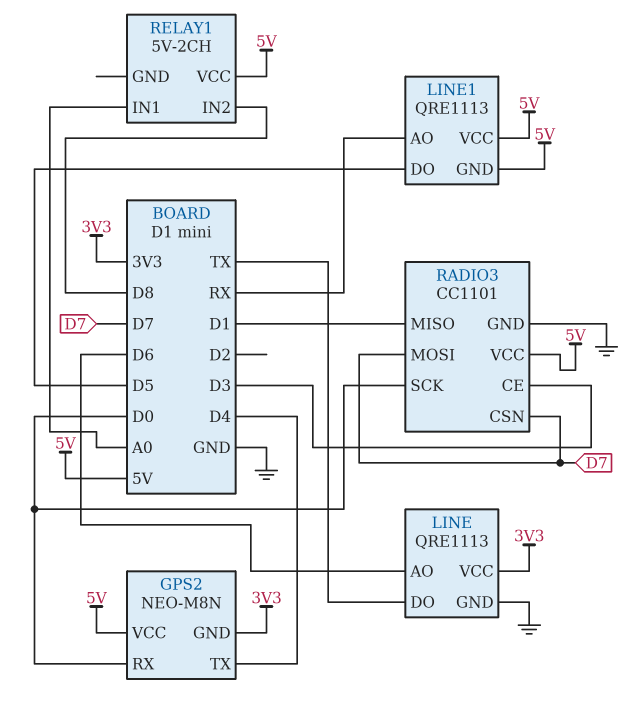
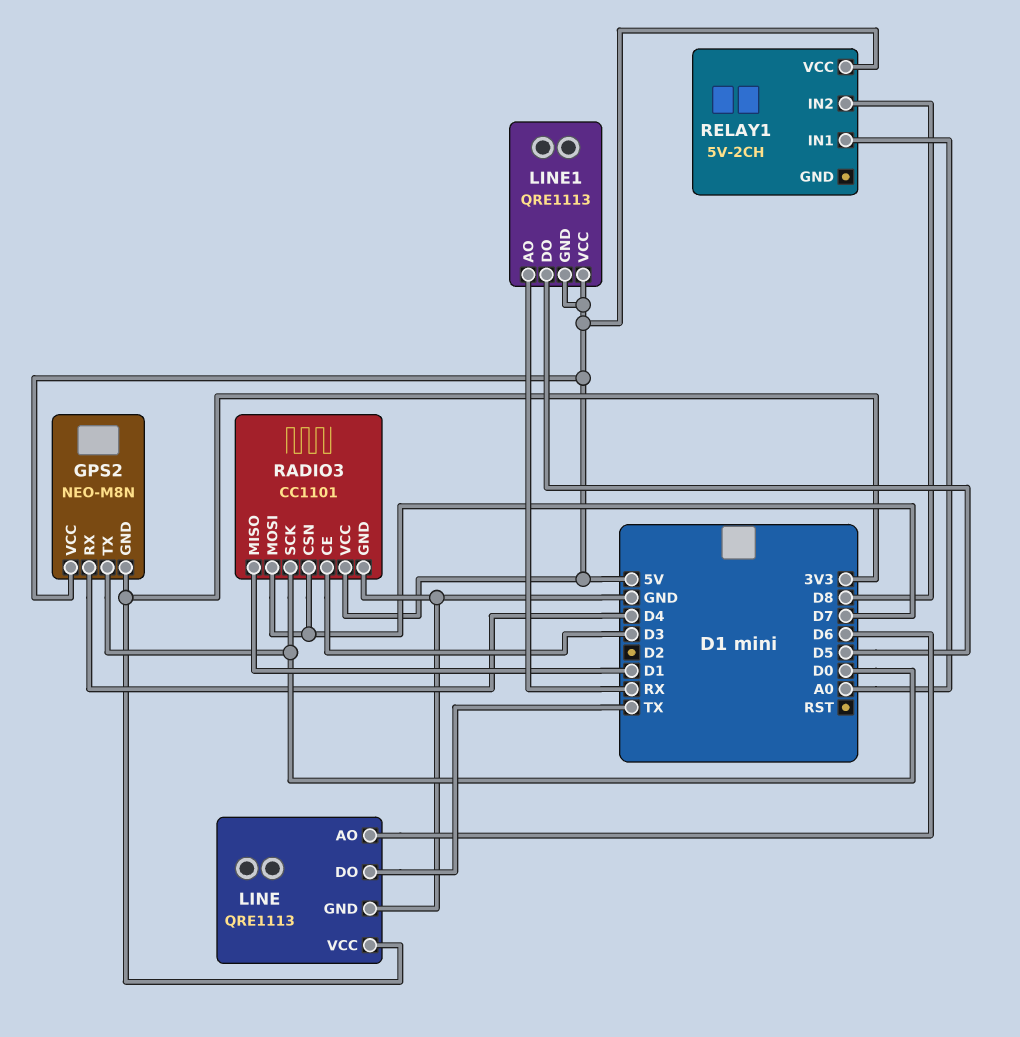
GPS2 pin RX: D0 -> D4
GPS2 pin TX: D4 -> D0

